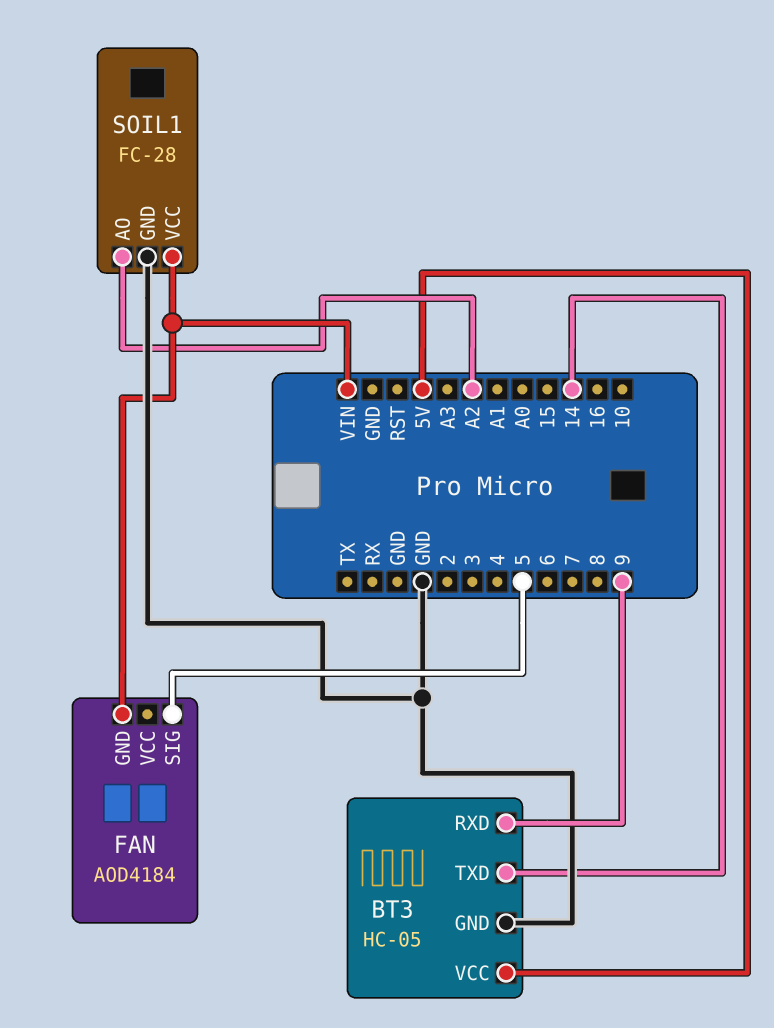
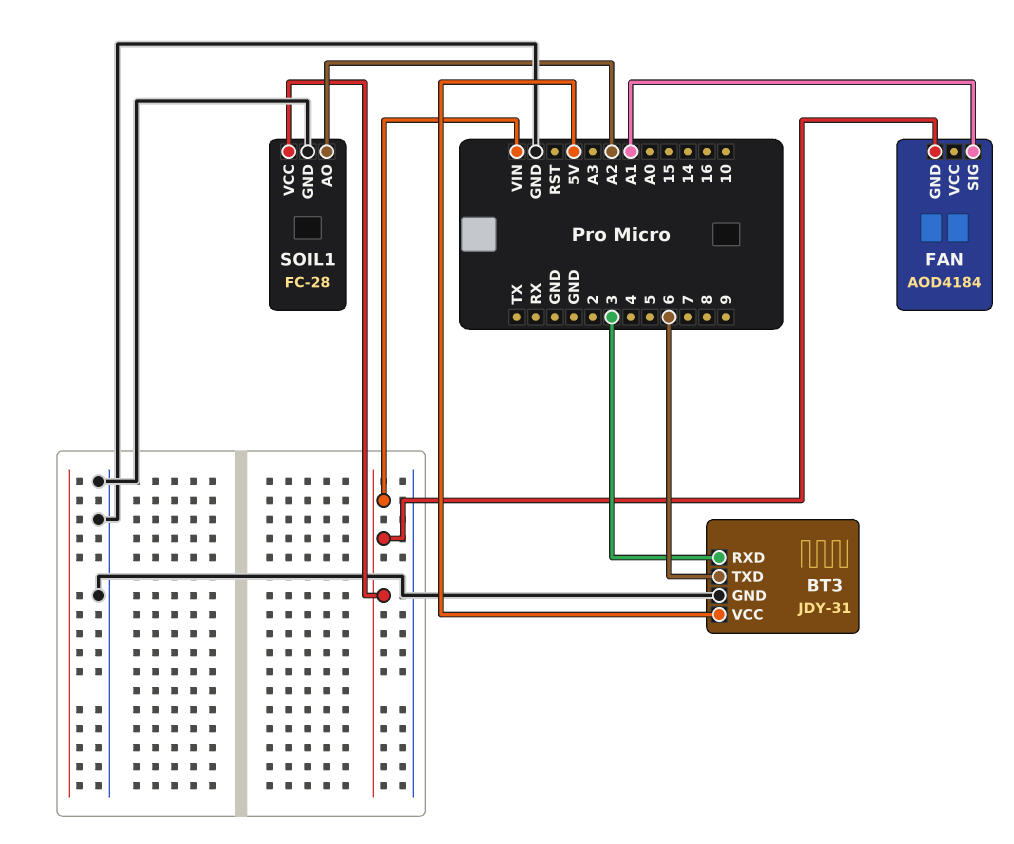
BT3: HC-05 -> JDY-31
BT3 pin RXD: 9 -> 3
BT3 pin TXD: 14 -> 6
FAN pin SIG: 5 -> A1

